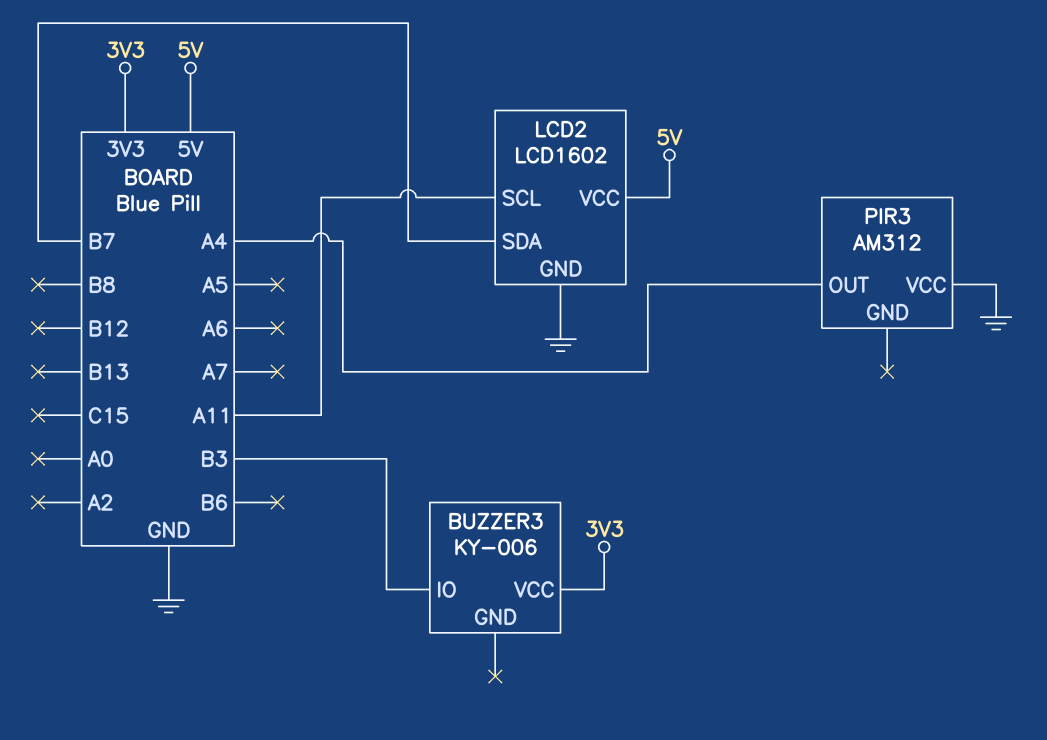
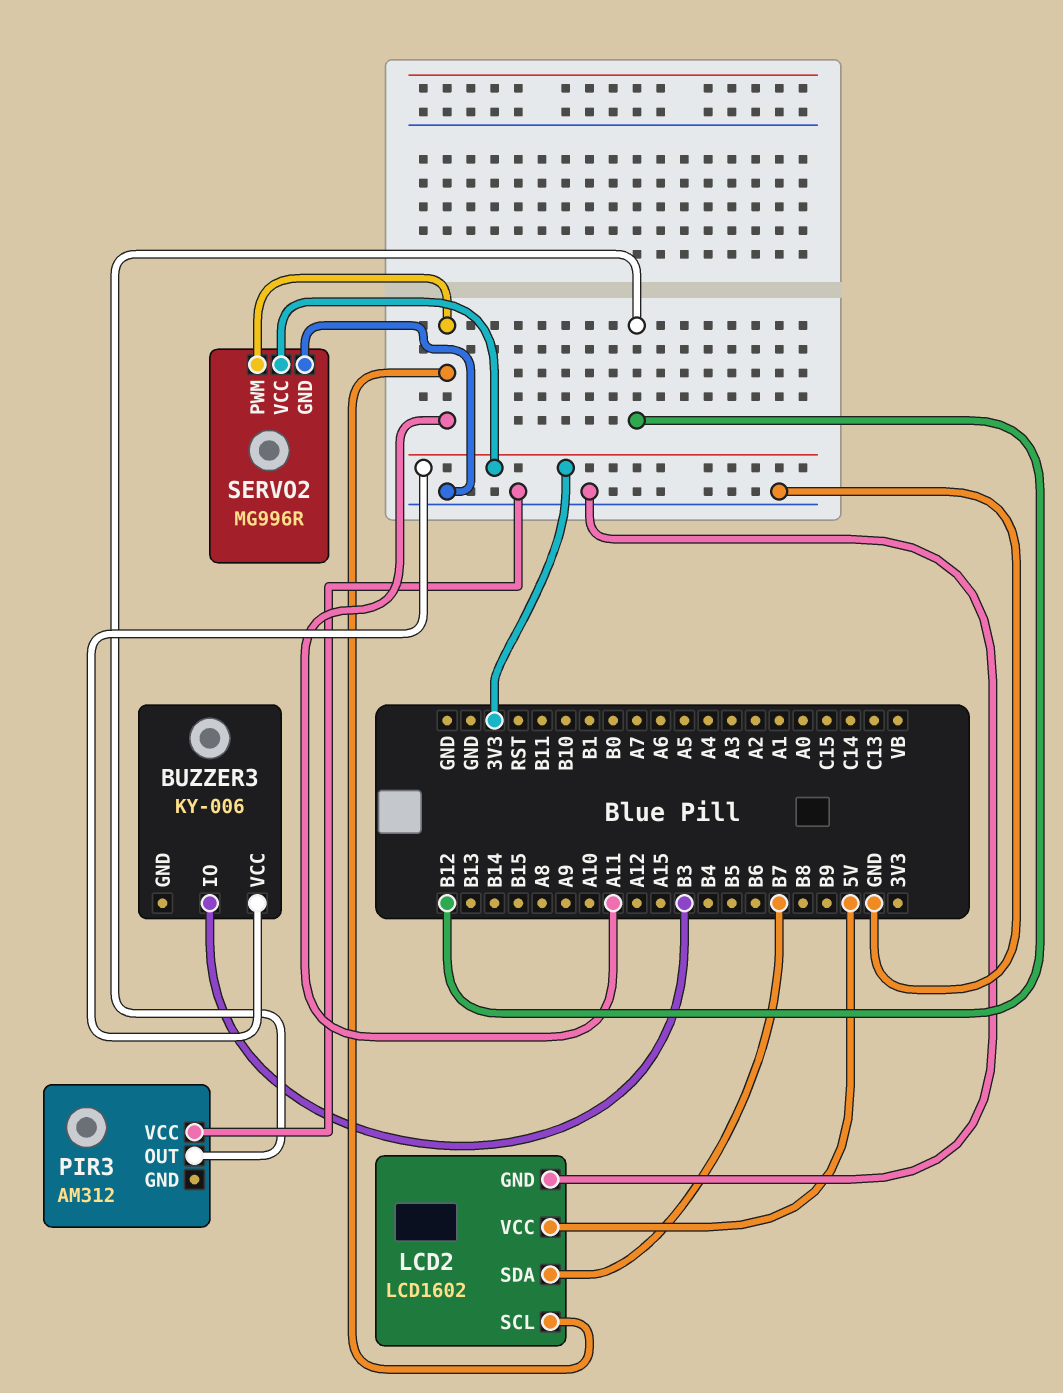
PIR3 pin OUT: A4 -> B12
SERVO2: none -> MG996R
SERVO2 pin GND: none -> GND
SERVO2 pin PWM: none -> A11
SERVO2 pin VCC: none -> 3V3

